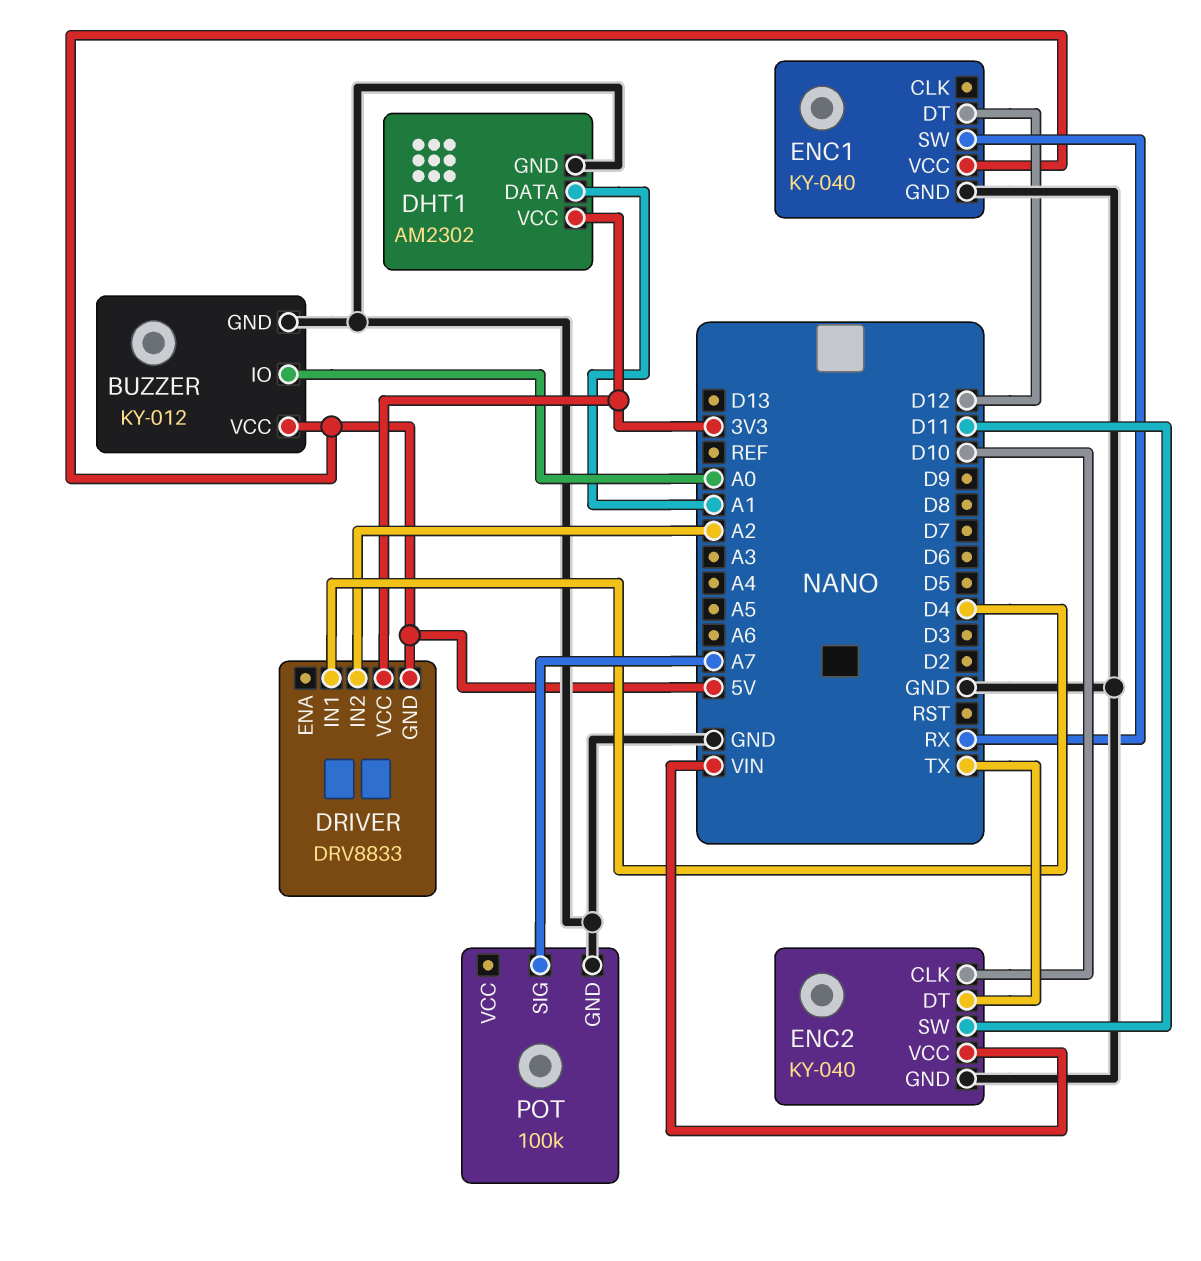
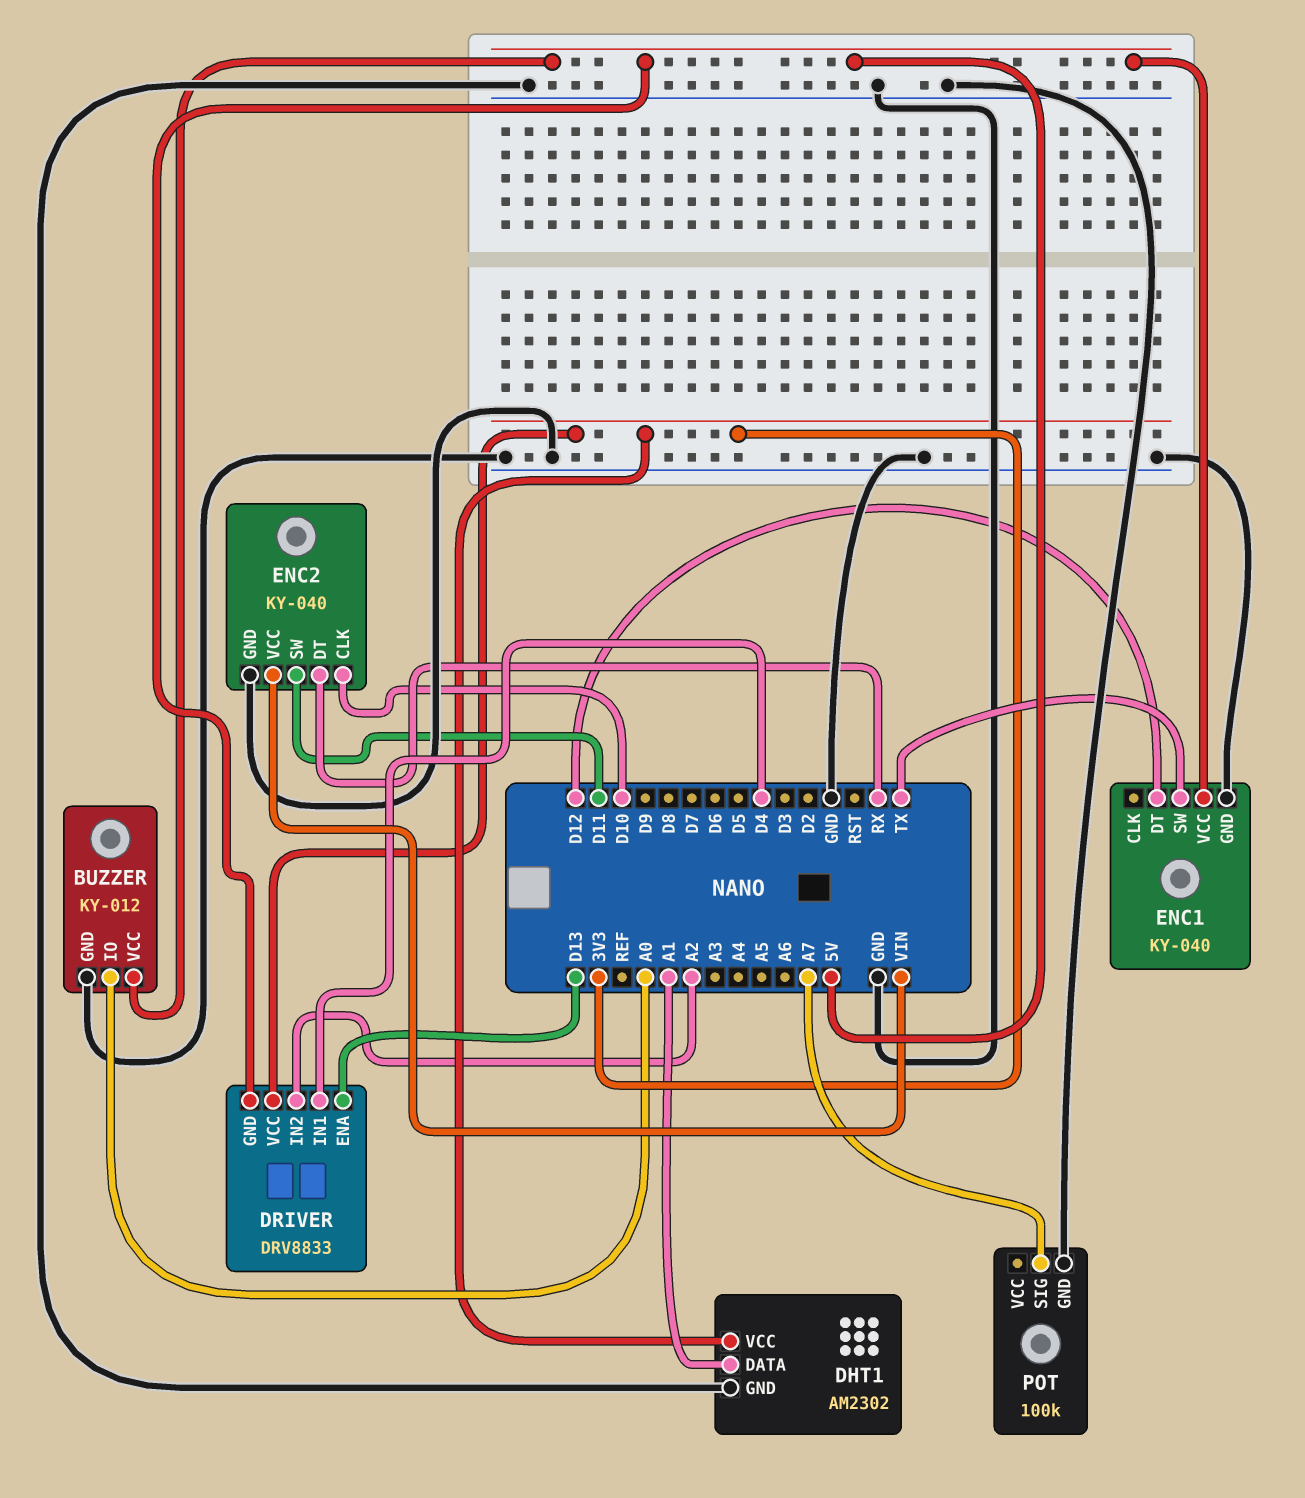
DRIVER pin ENA: none -> D13
ENC1 pin SW: RX -> TX
ENC2 pin DT: TX -> RX

